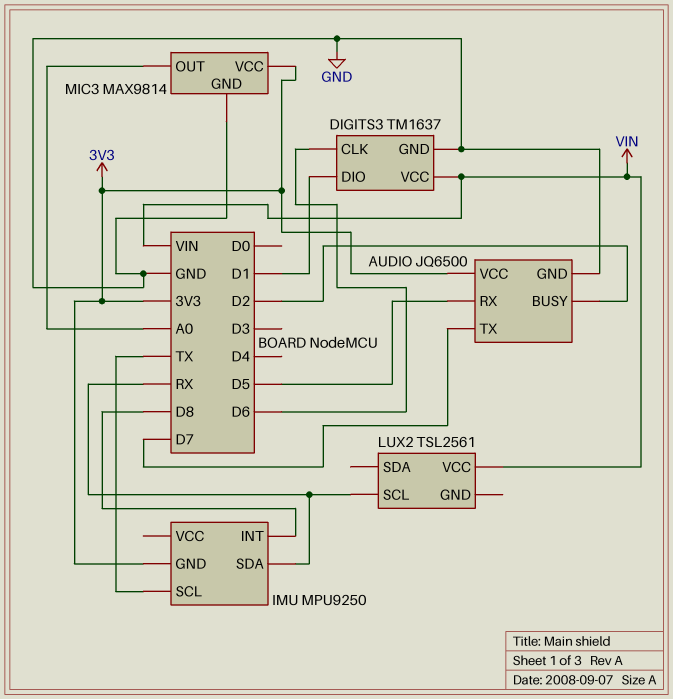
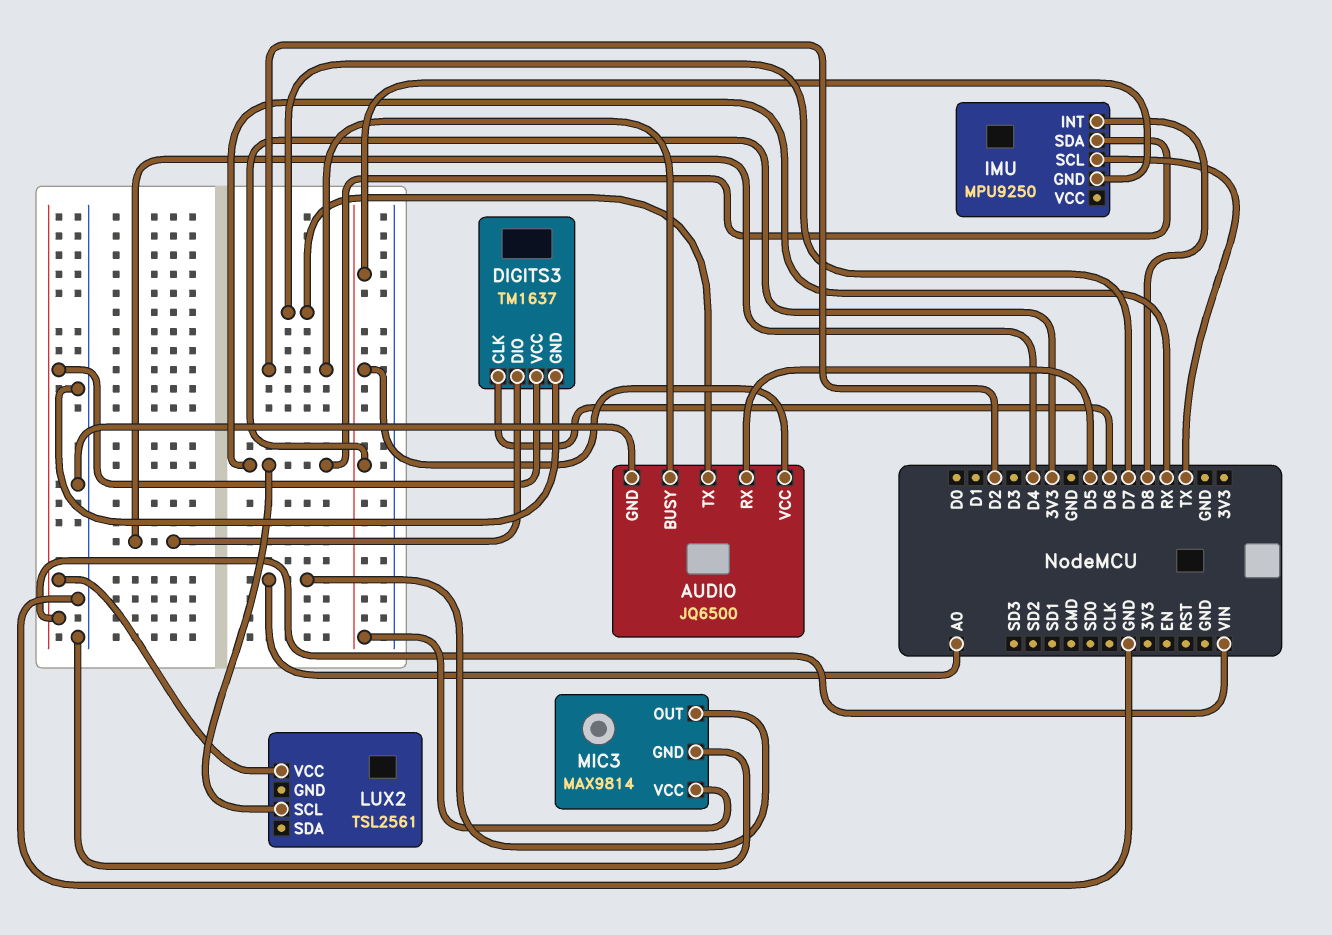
DIGITS3 pin DIO: D1 -> D4

